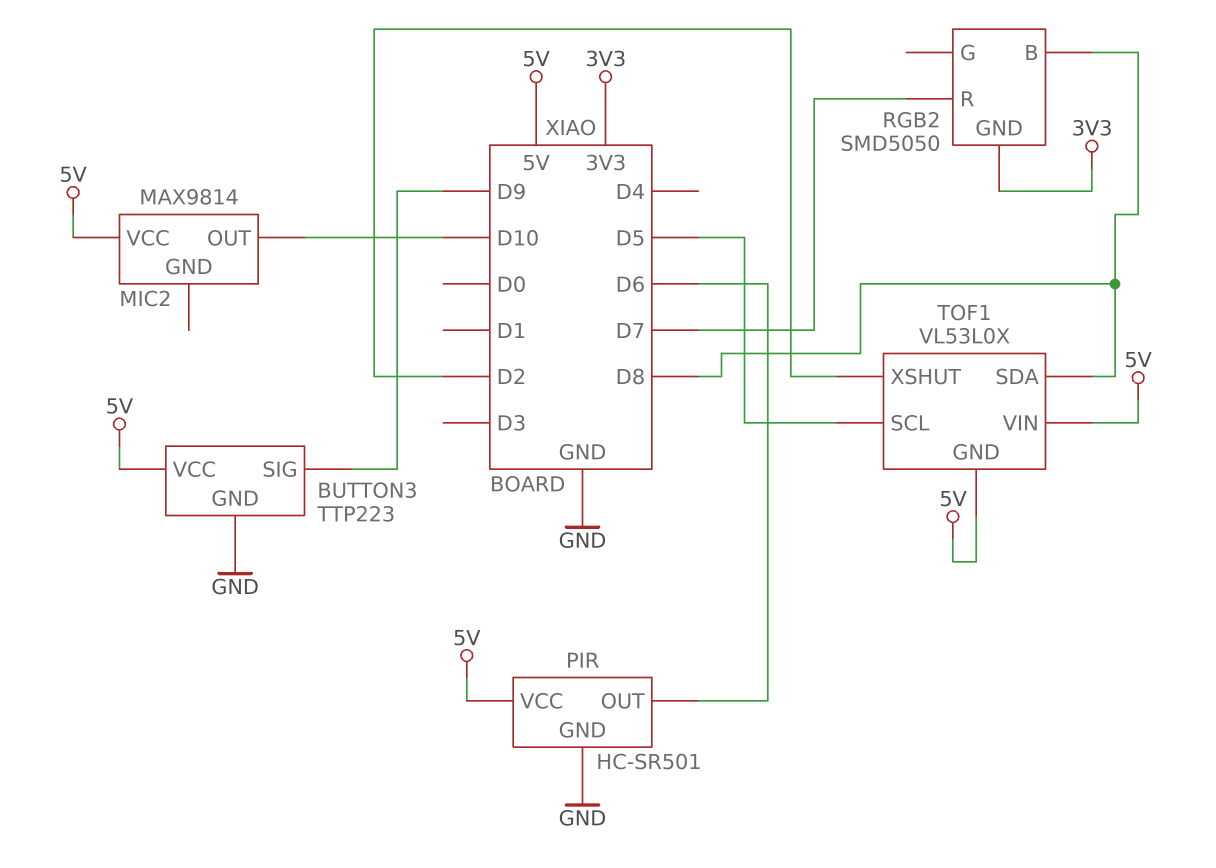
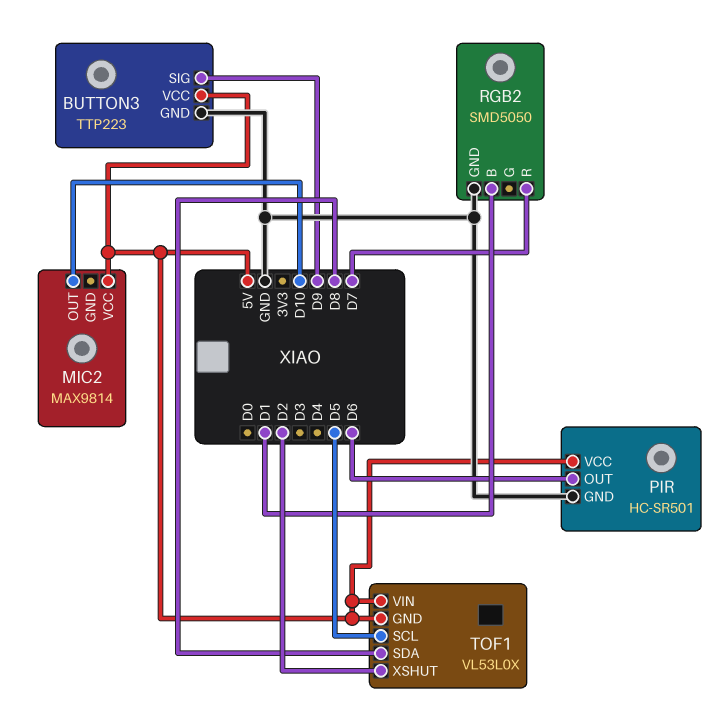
RGB2 pin B: D8 -> D1
RGB2 pin GND: 3V3 -> GND

